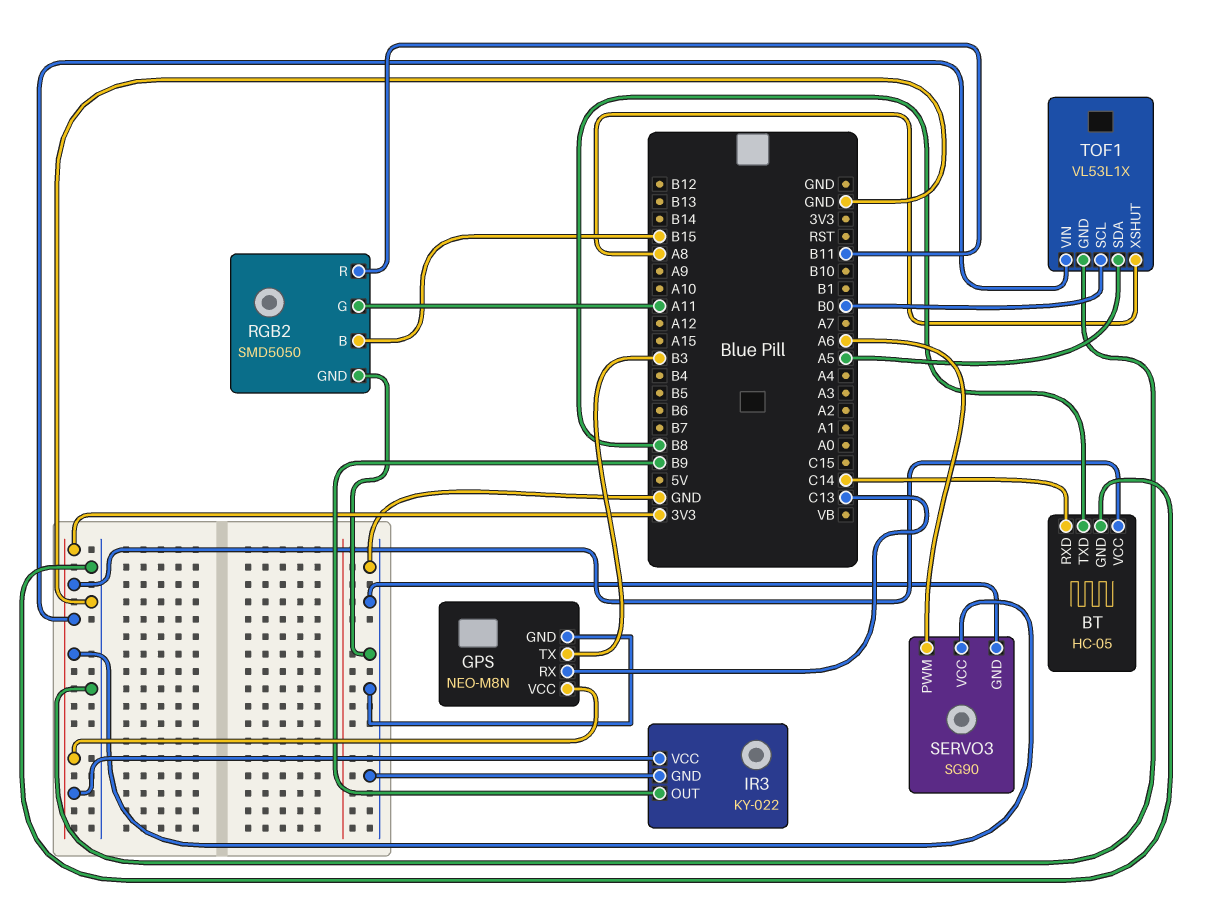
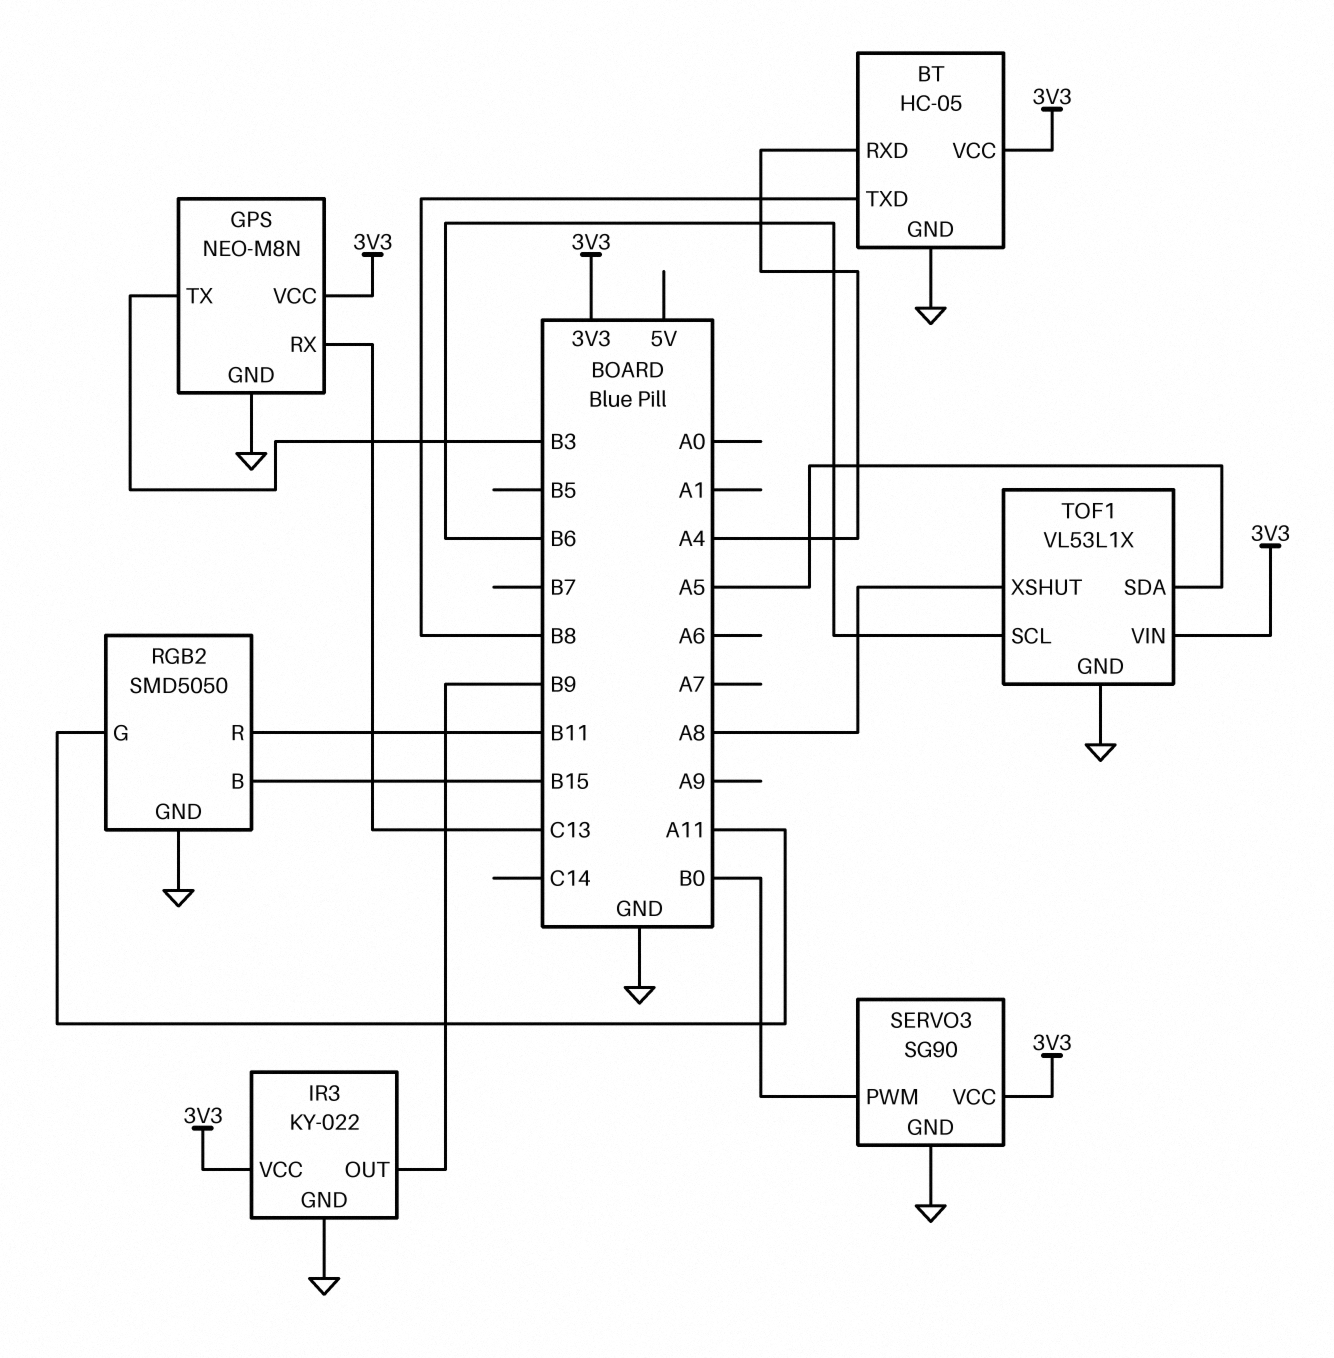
BT pin RXD: C14 -> A4
SERVO3 pin PWM: A6 -> B0
TOF1 pin SCL: B0 -> B6

